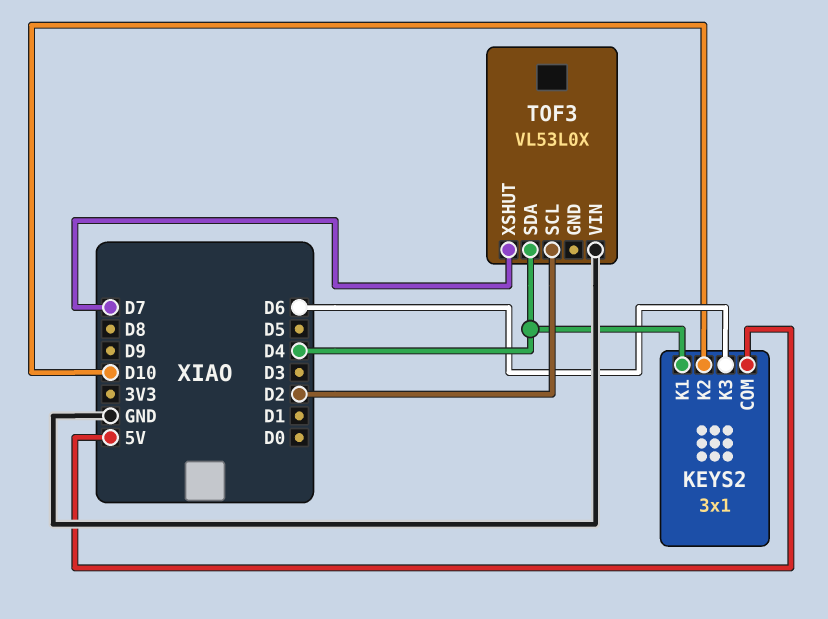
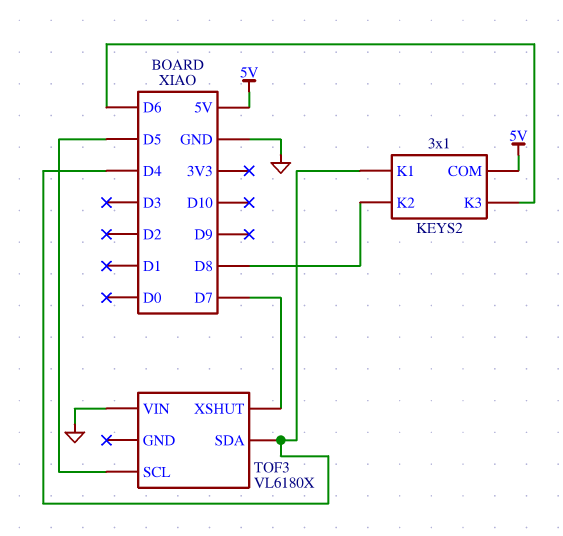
KEYS2 pin K2: D10 -> D8
TOF3: VL53L0X -> VL6180X
TOF3 pin SCL: D2 -> D5

